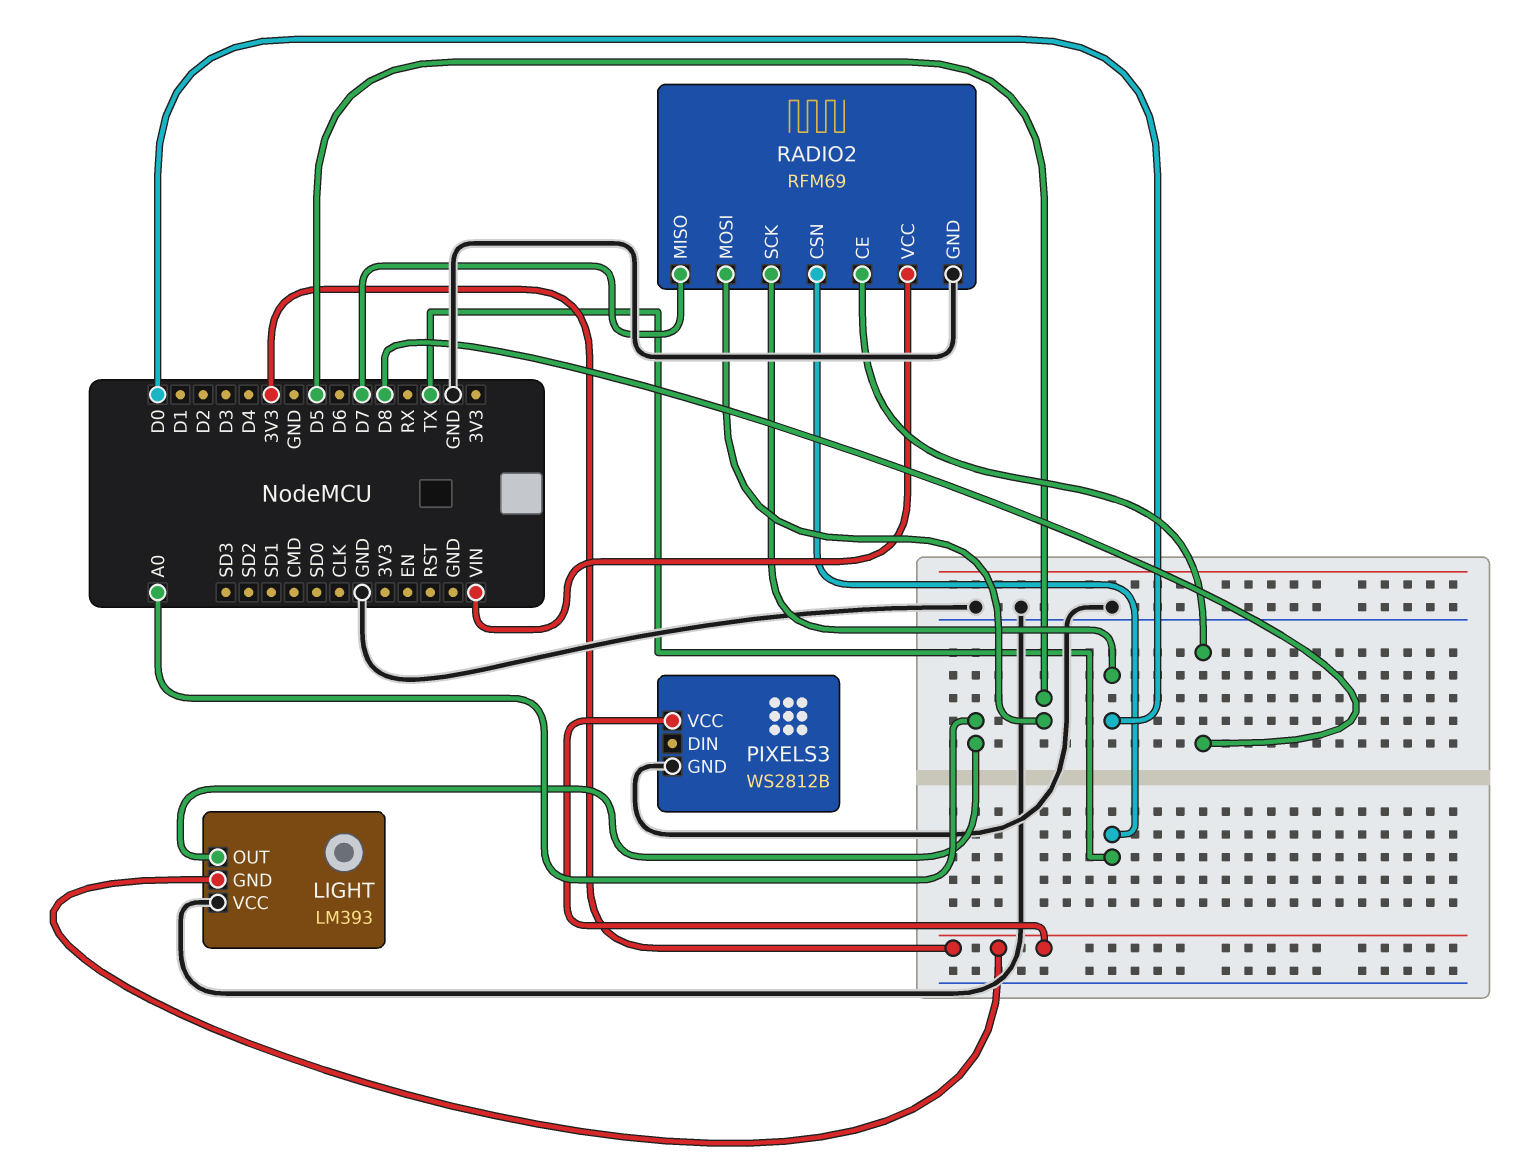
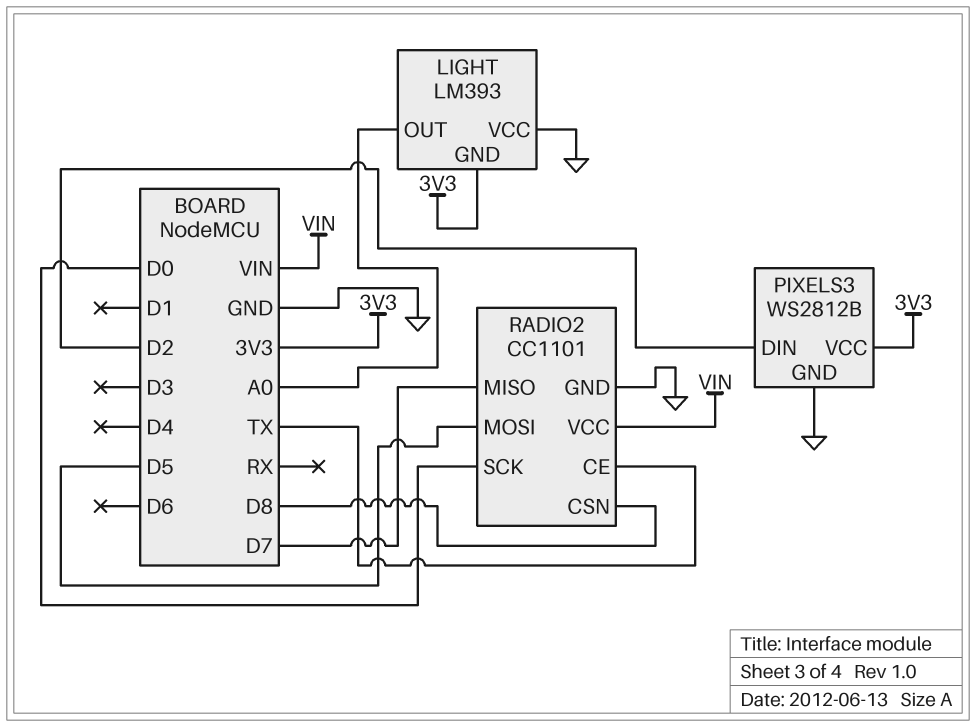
PIXELS3 pin DIN: none -> D2
RADIO2: RFM69 -> CC1101
RADIO2 pin CE: D8 -> TX
RADIO2 pin CSN: TX -> D8

